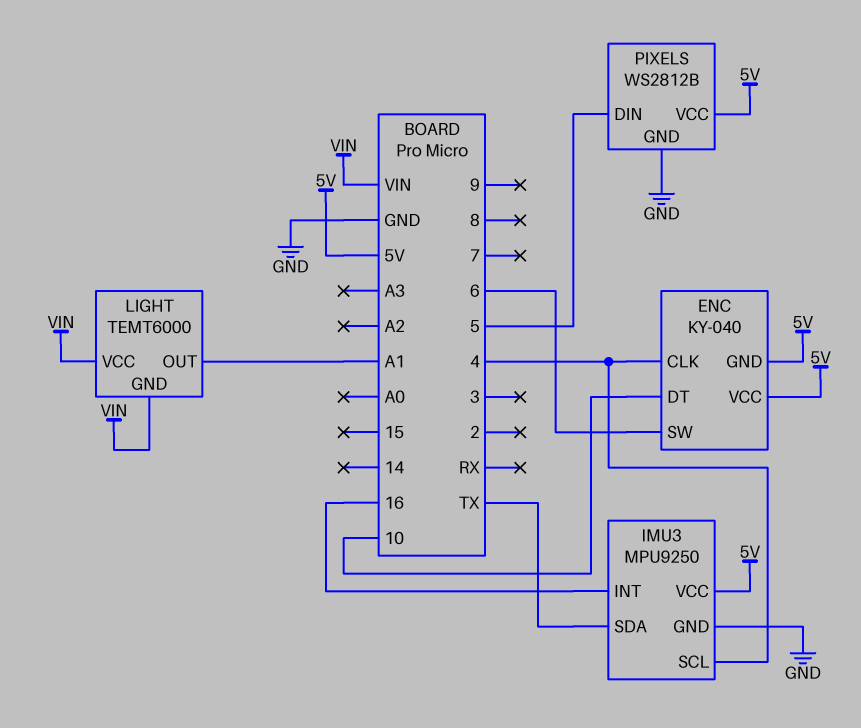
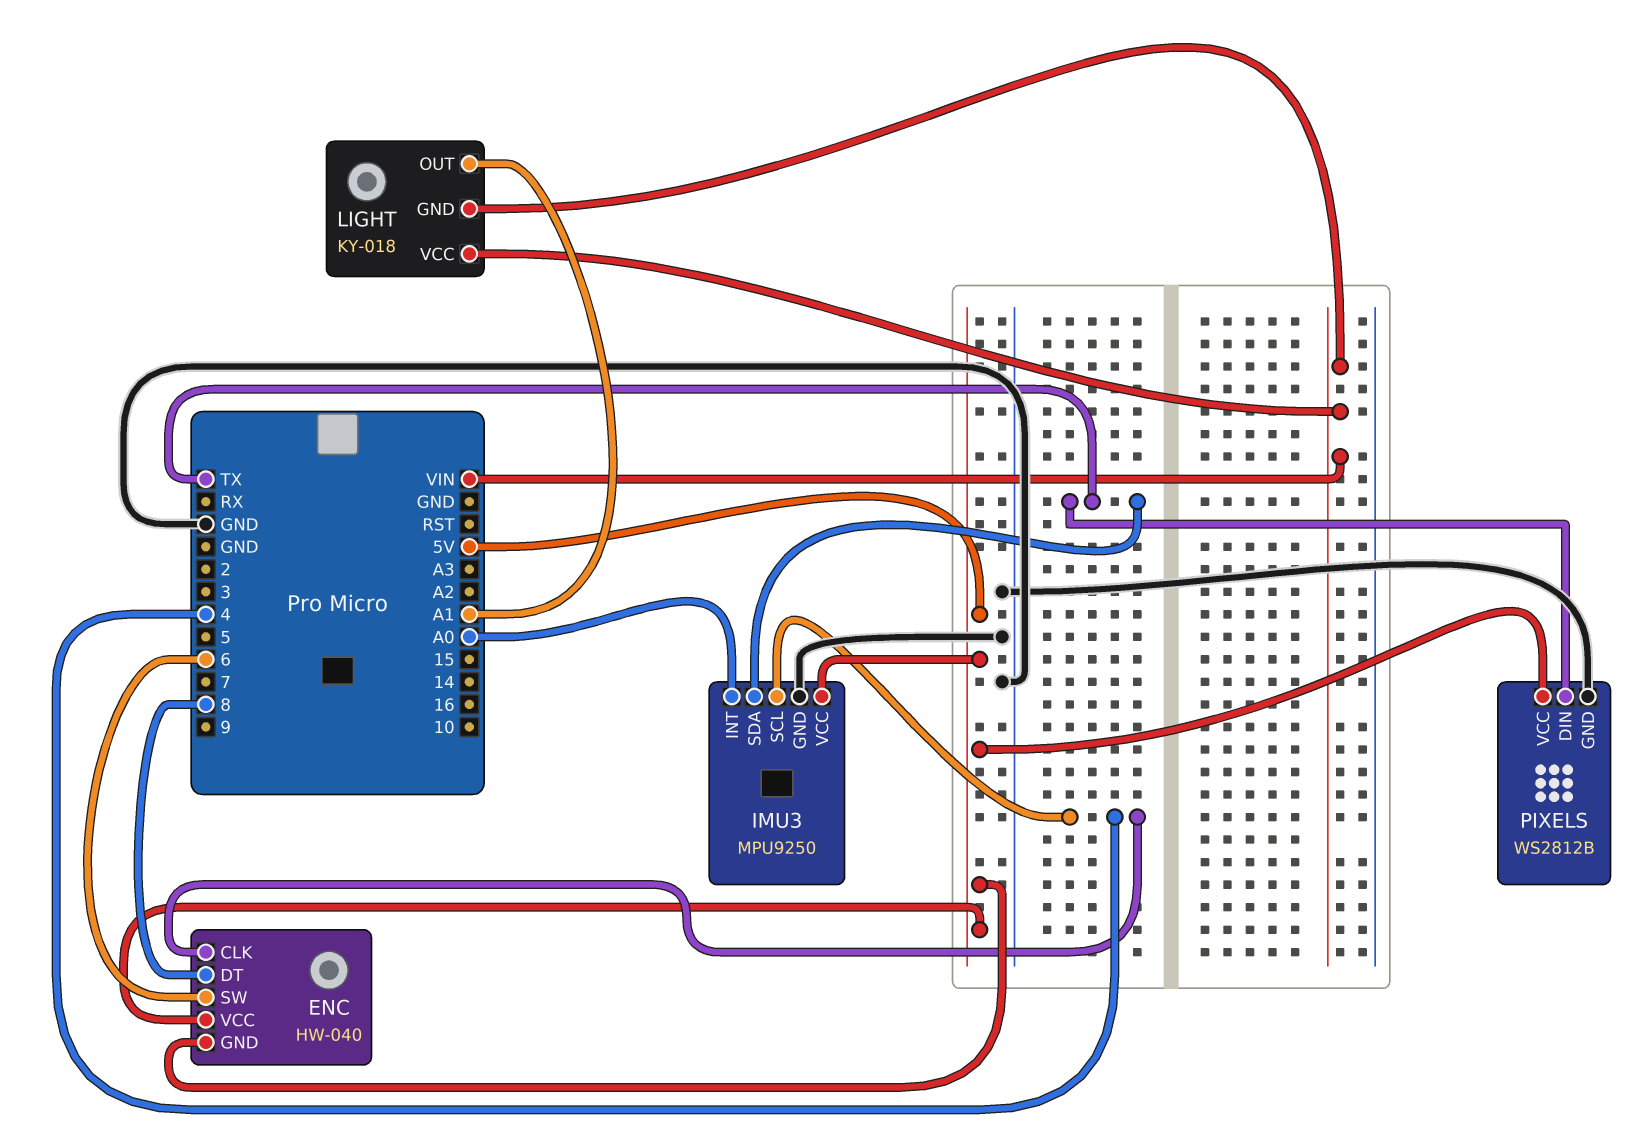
ENC: KY-040 -> HW-040
ENC pin DT: 10 -> 8
IMU3 pin INT: 16 -> A0
LIGHT: TEMT6000 -> KY-018
PIXELS pin DIN: 5 -> TX

